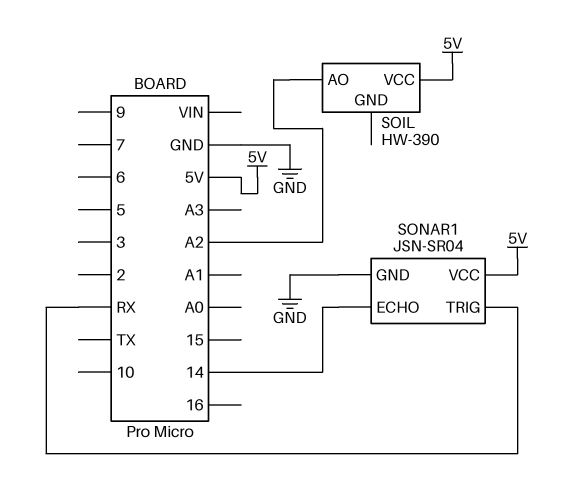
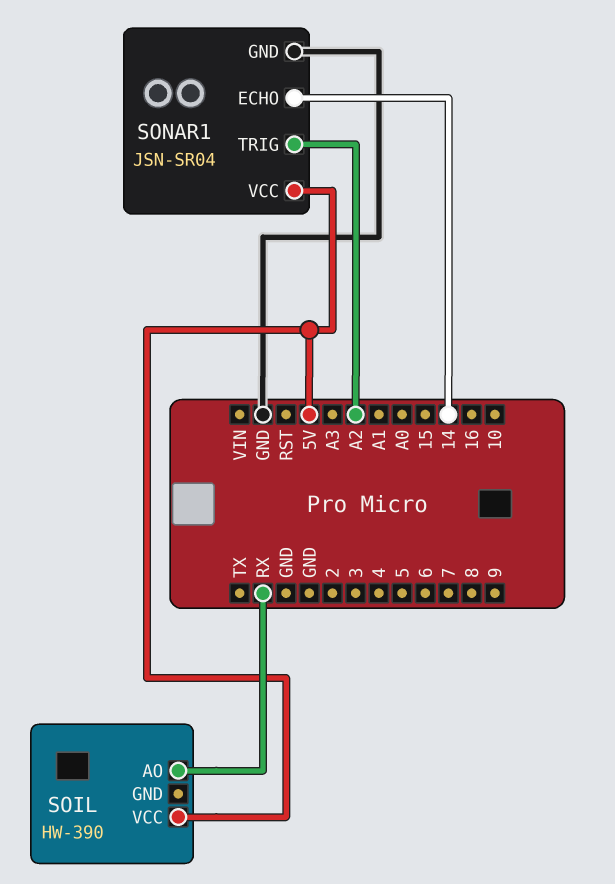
SOIL pin AO: A2 -> RX
SONAR1 pin TRIG: RX -> A2

